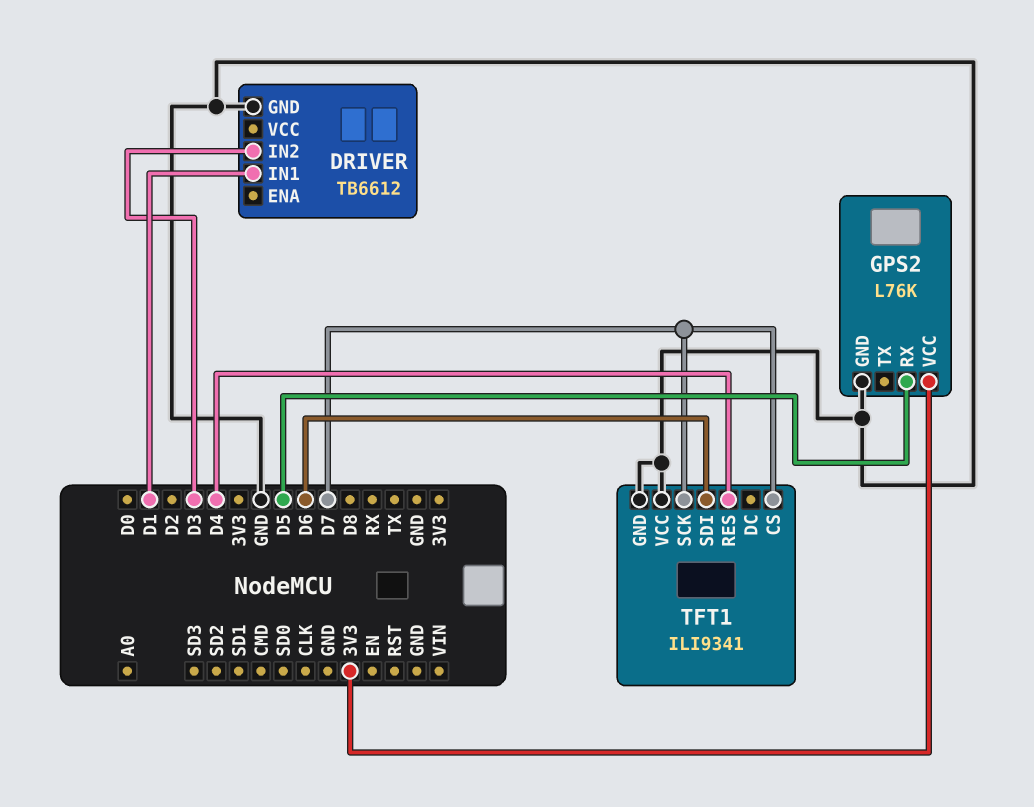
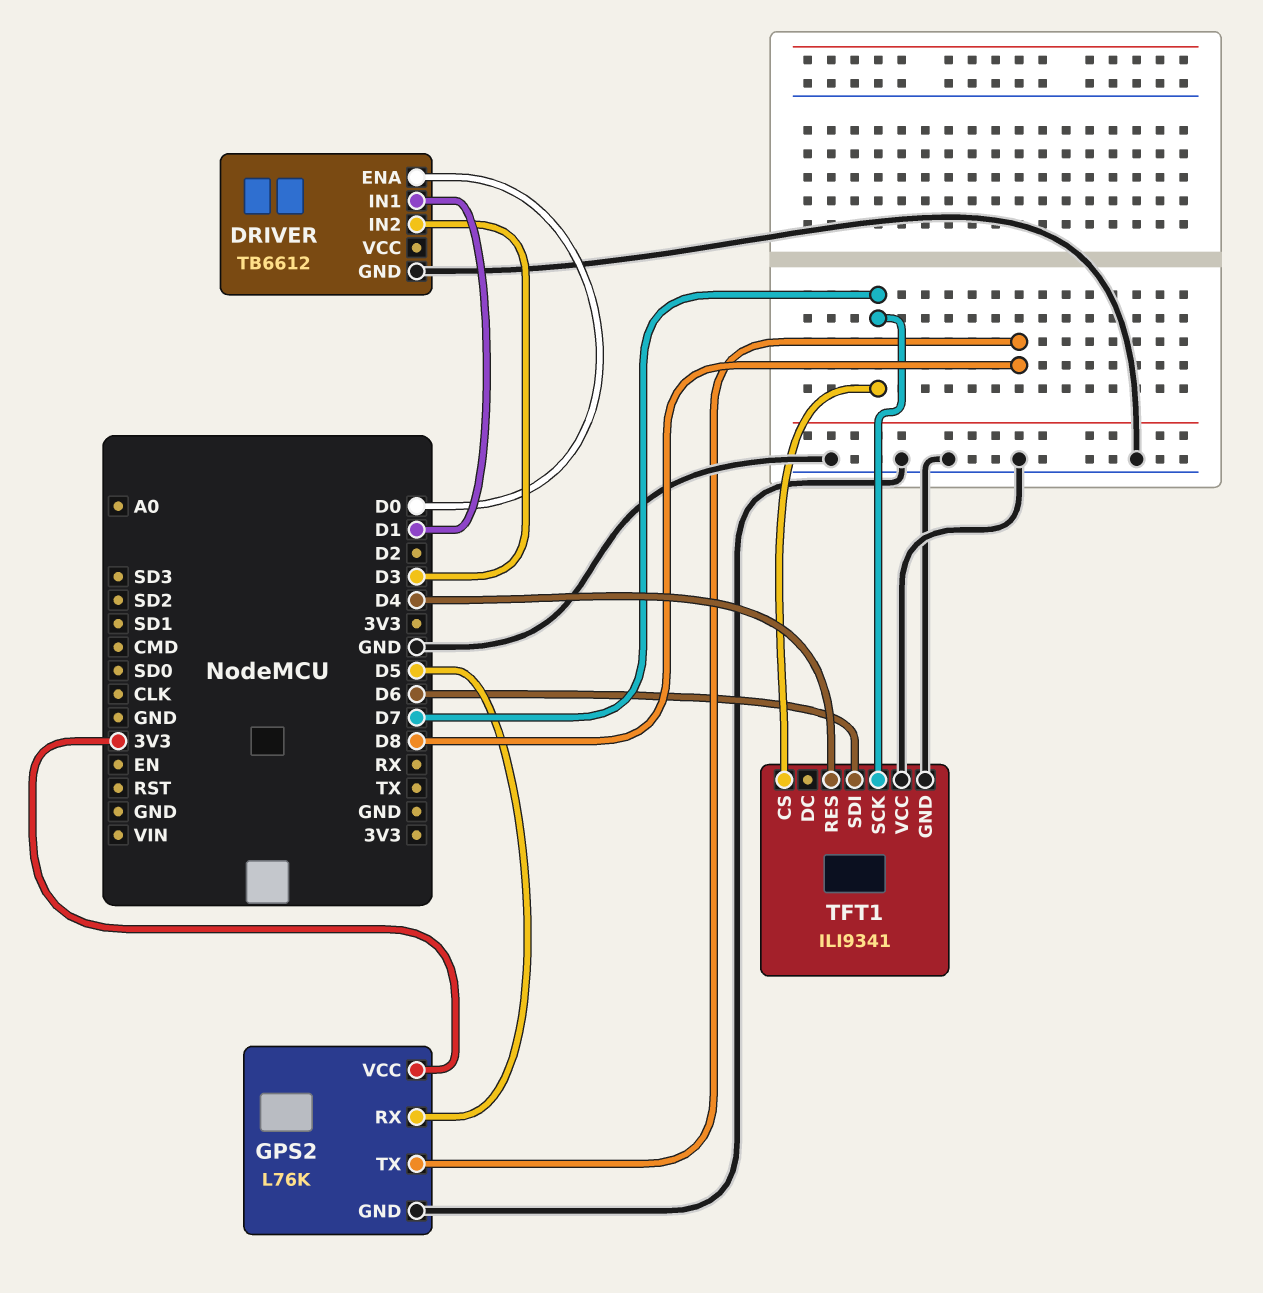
DRIVER pin ENA: none -> D0
GPS2 pin TX: none -> D8

